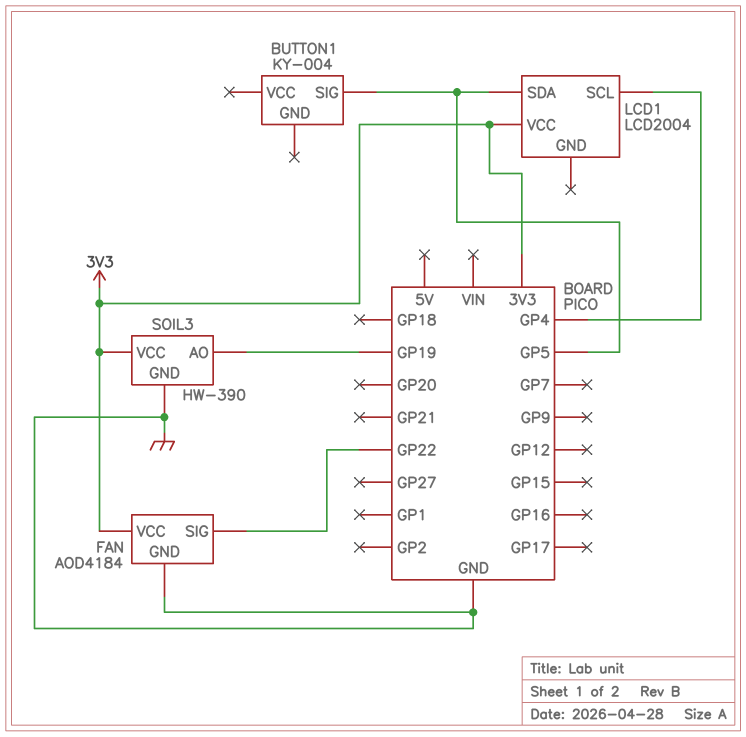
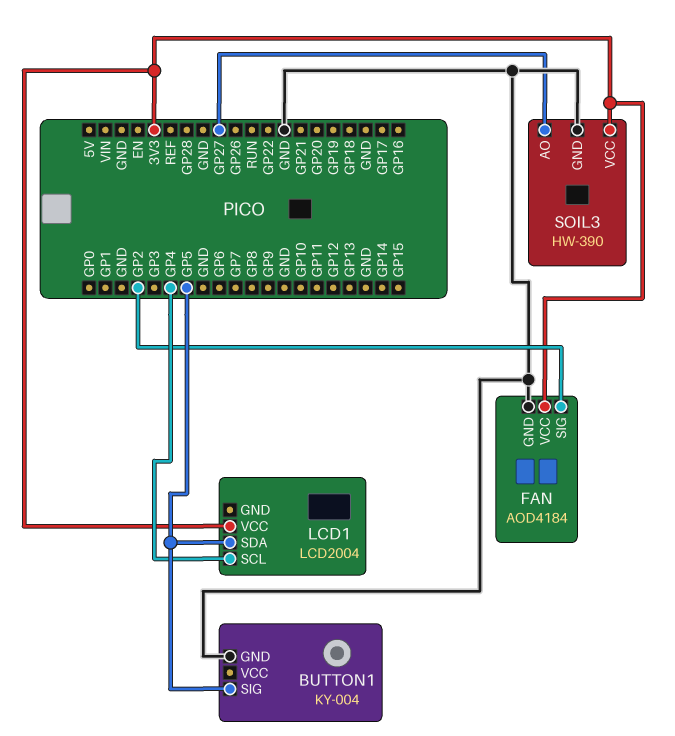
BUTTON1 pin GND: none -> GND
FAN pin SIG: GP22 -> GP2
SOIL3 pin AO: GP19 -> GP27

